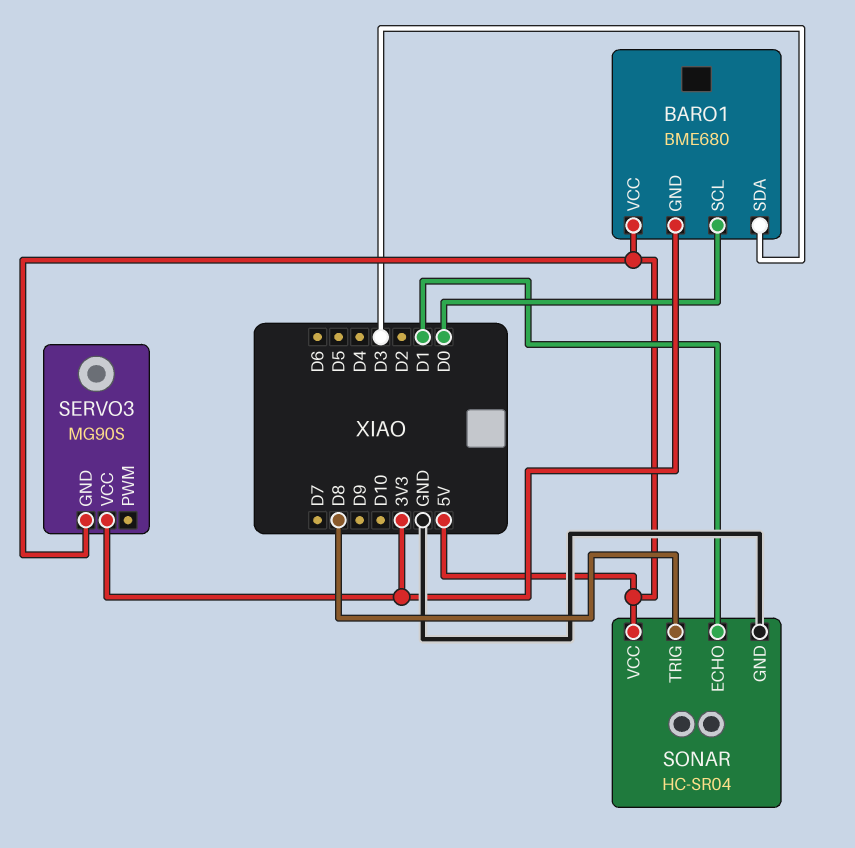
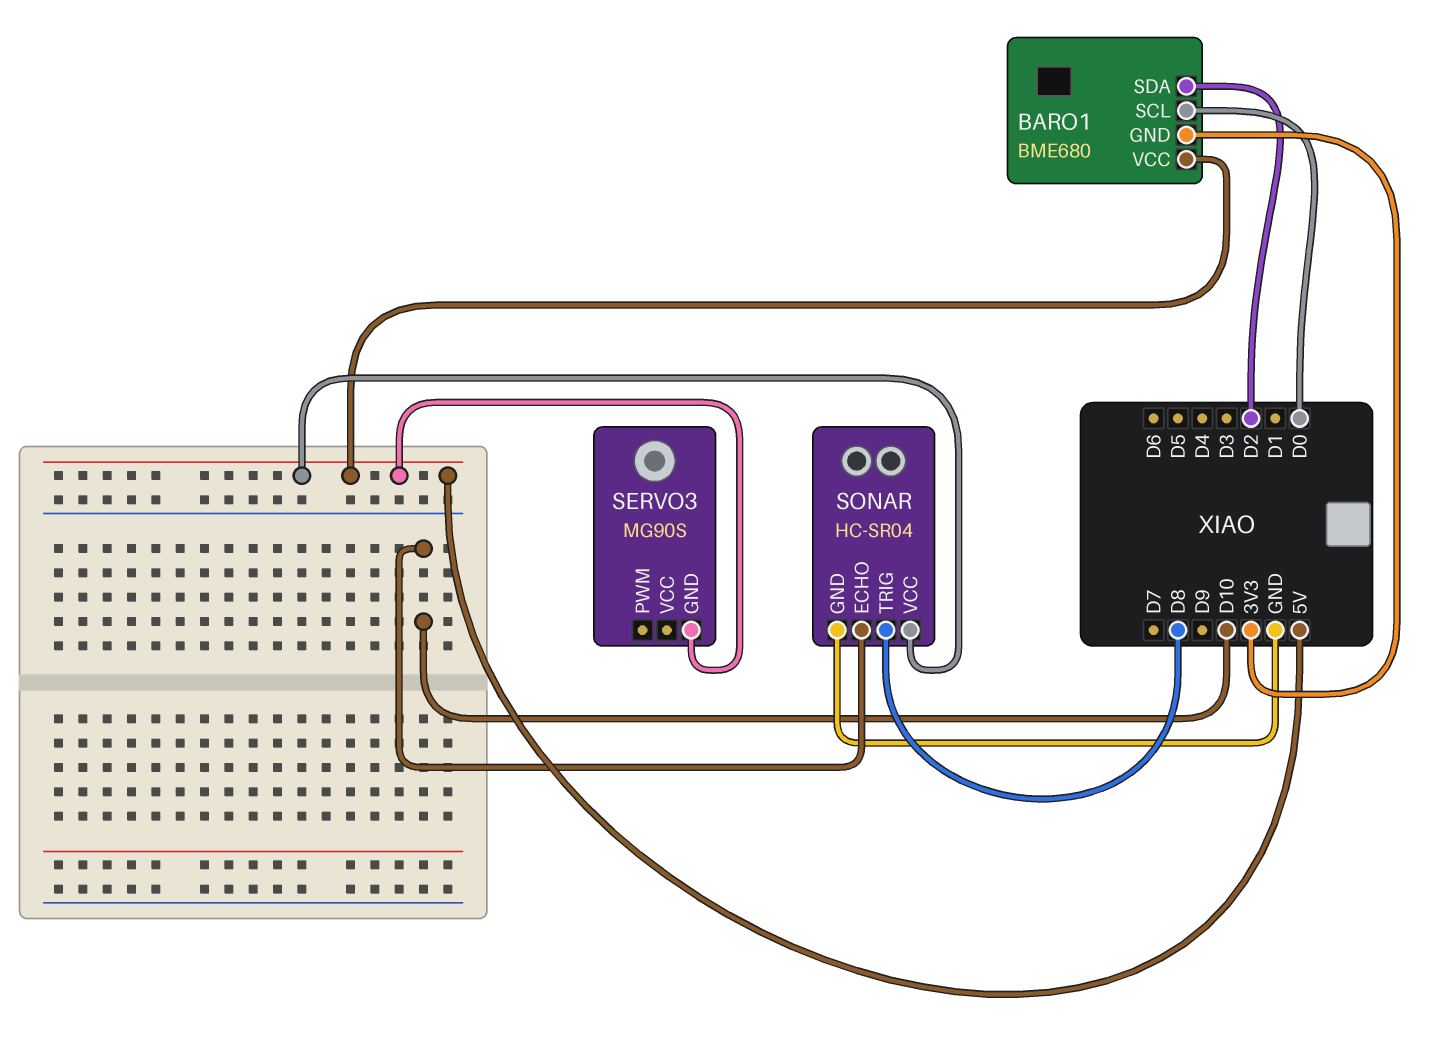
BARO1 pin SDA: D3 -> D2
SERVO3 pin VCC: 3V3 -> none
SONAR pin ECHO: D1 -> D10

